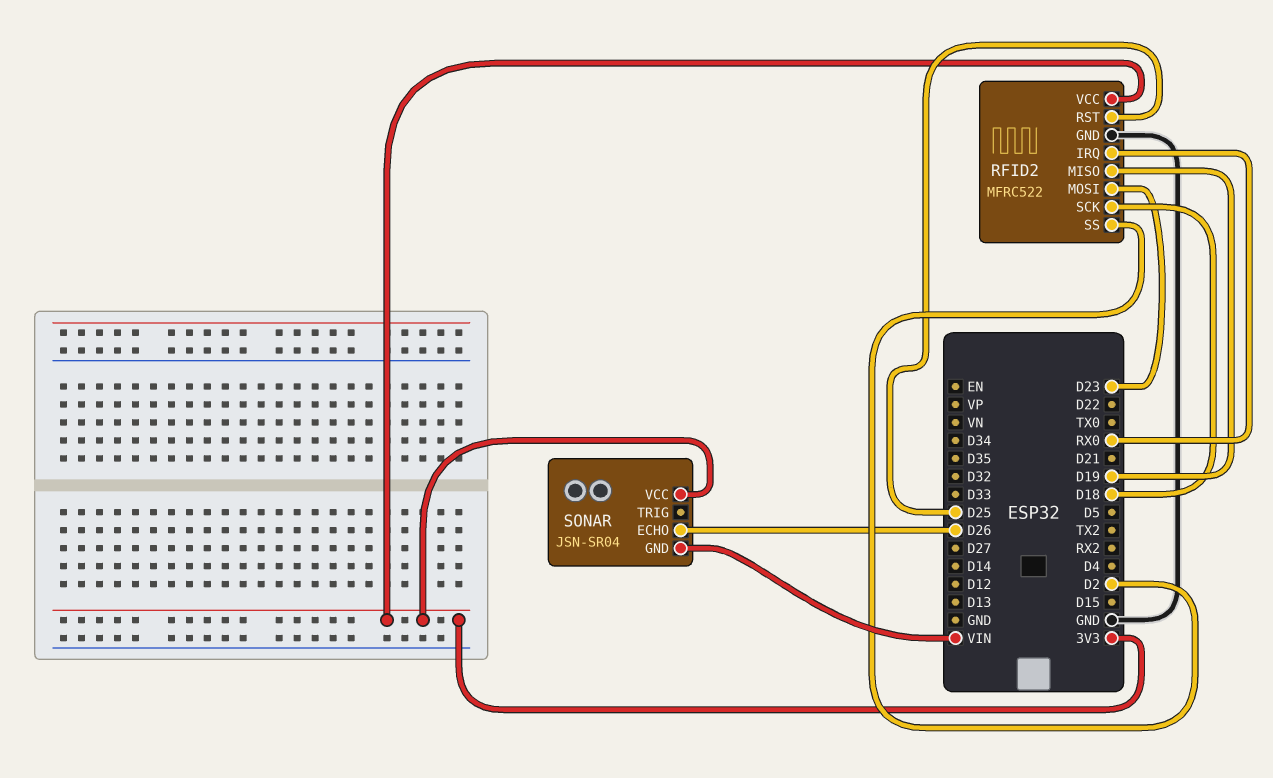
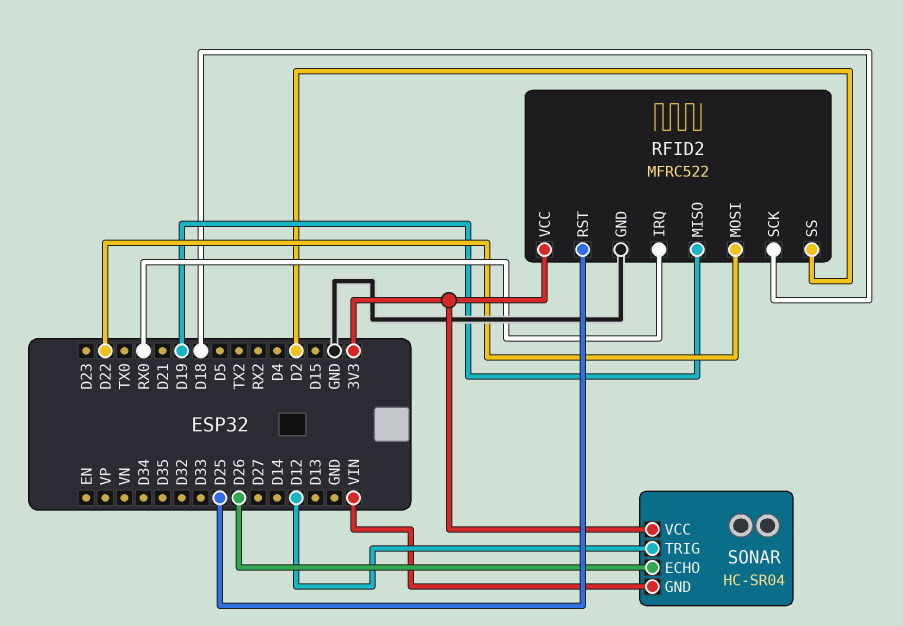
RFID2 pin MOSI: D23 -> D22
SONAR: JSN-SR04 -> HC-SR04
SONAR pin TRIG: none -> D12

